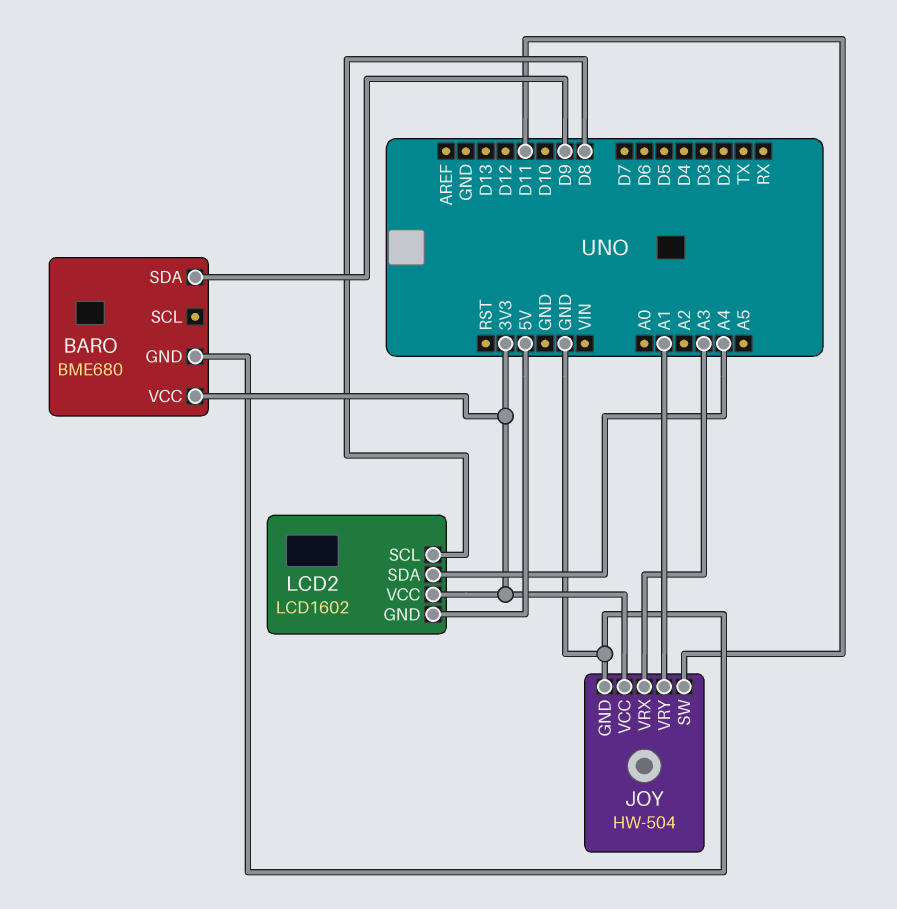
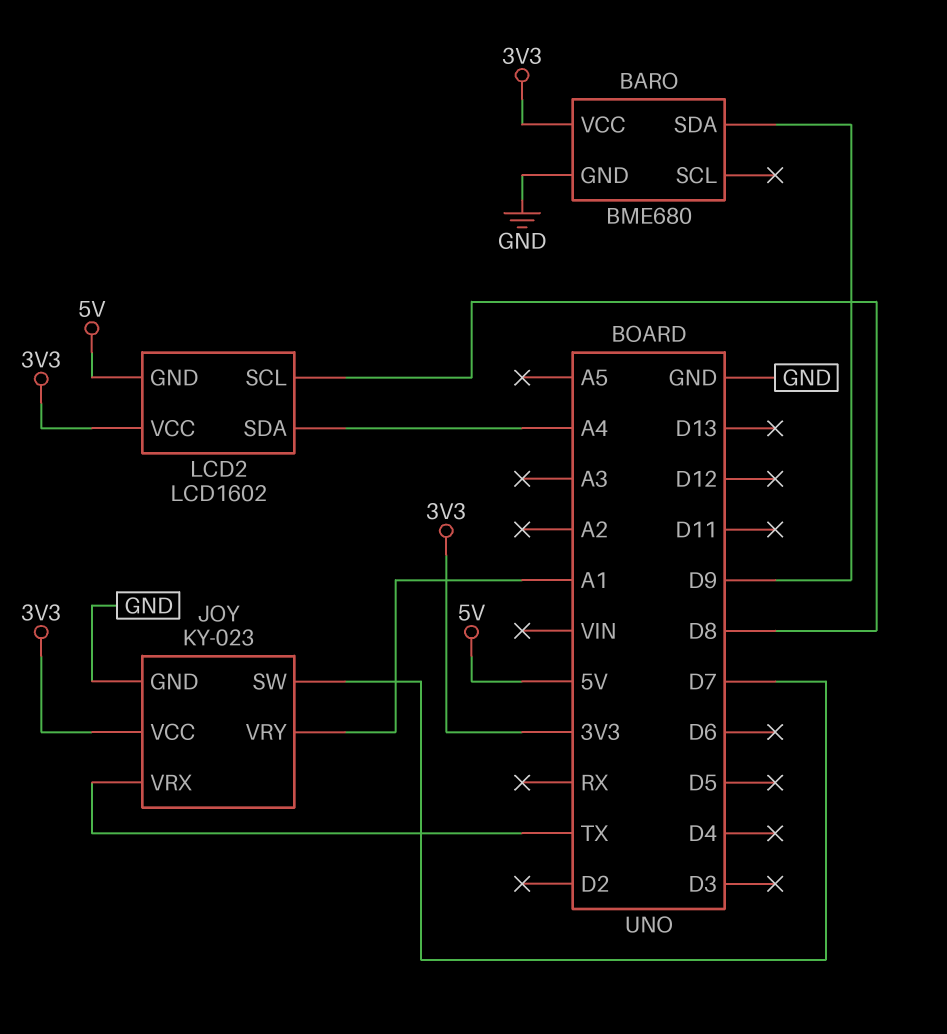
JOY: HW-504 -> KY-023
JOY pin SW: D11 -> D7
JOY pin VRX: A3 -> TX

